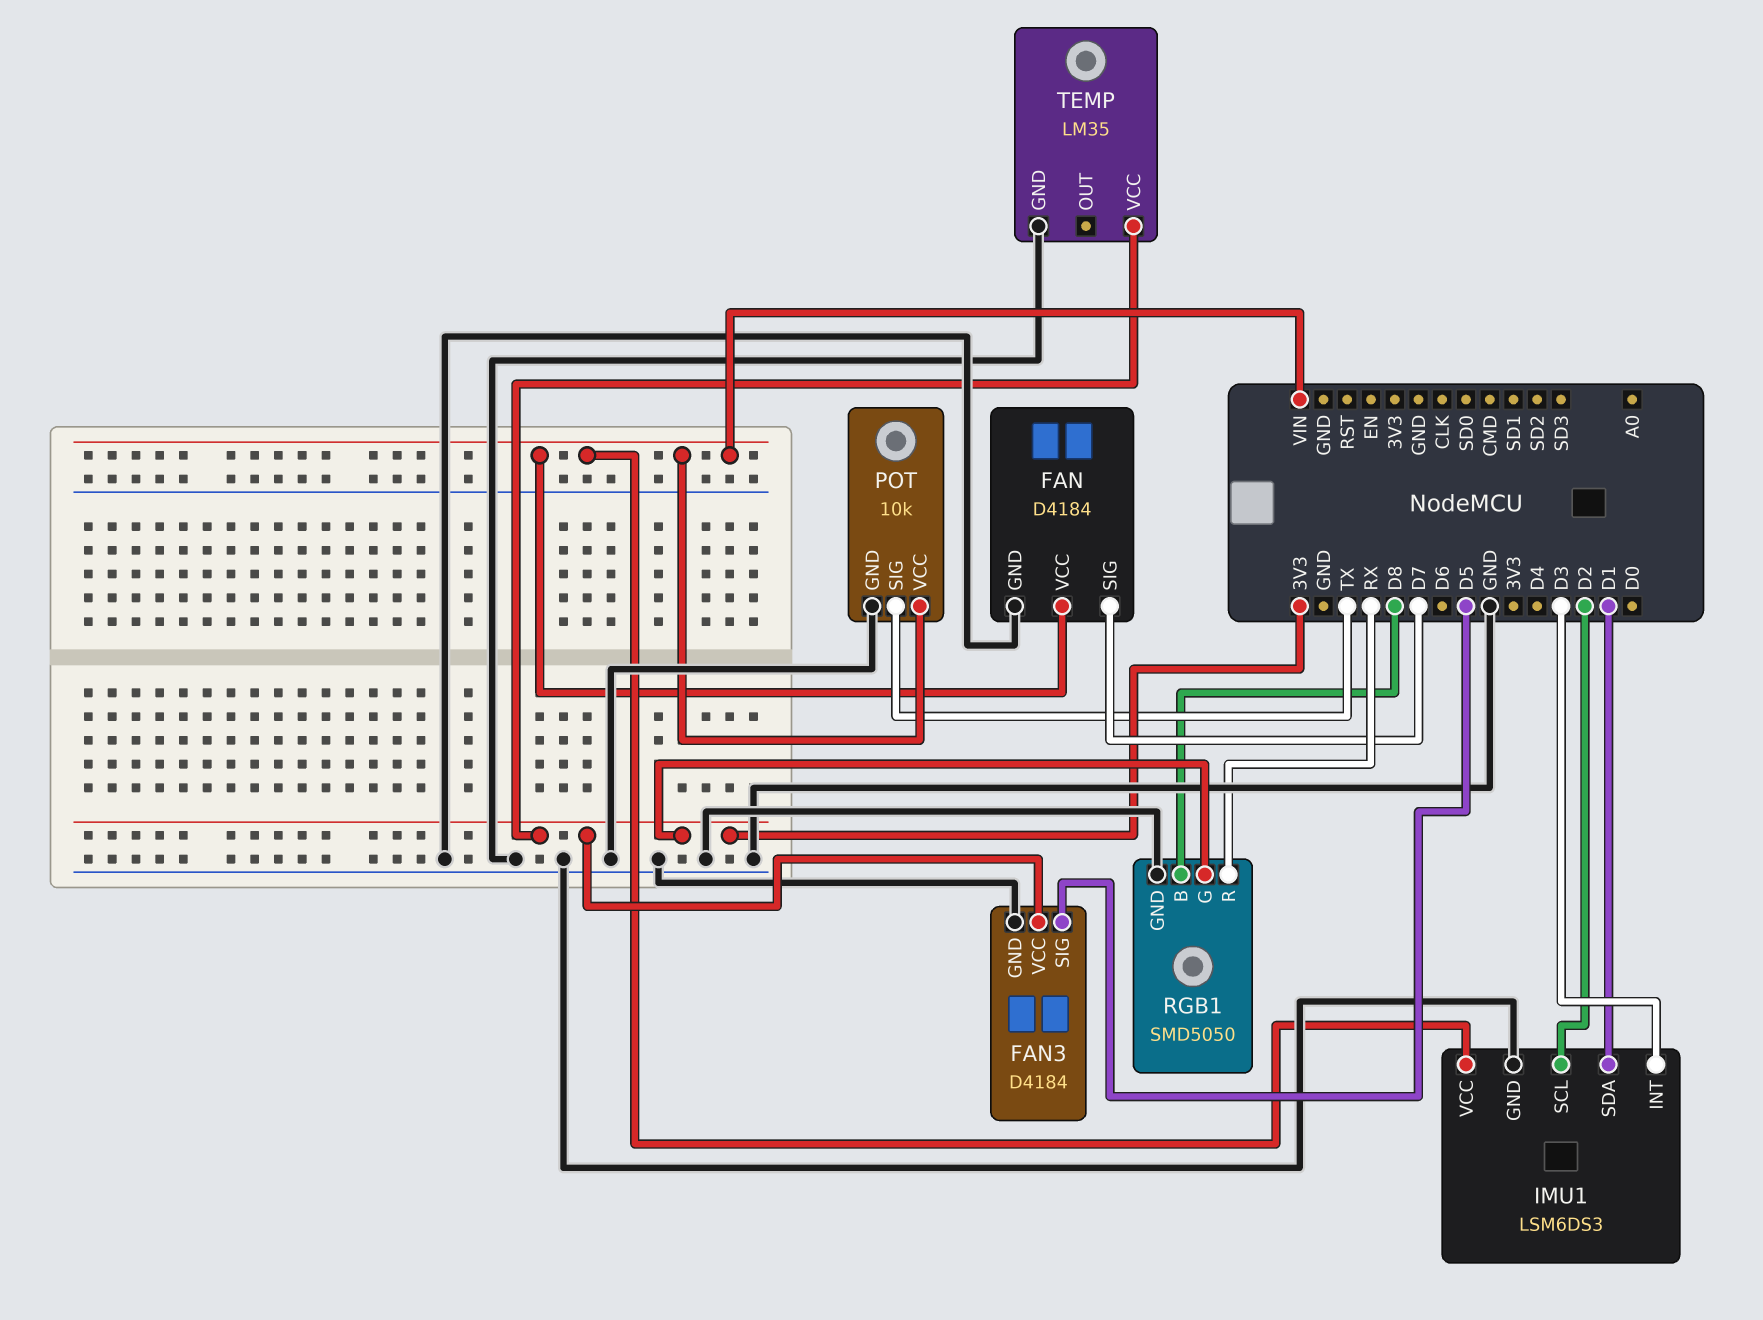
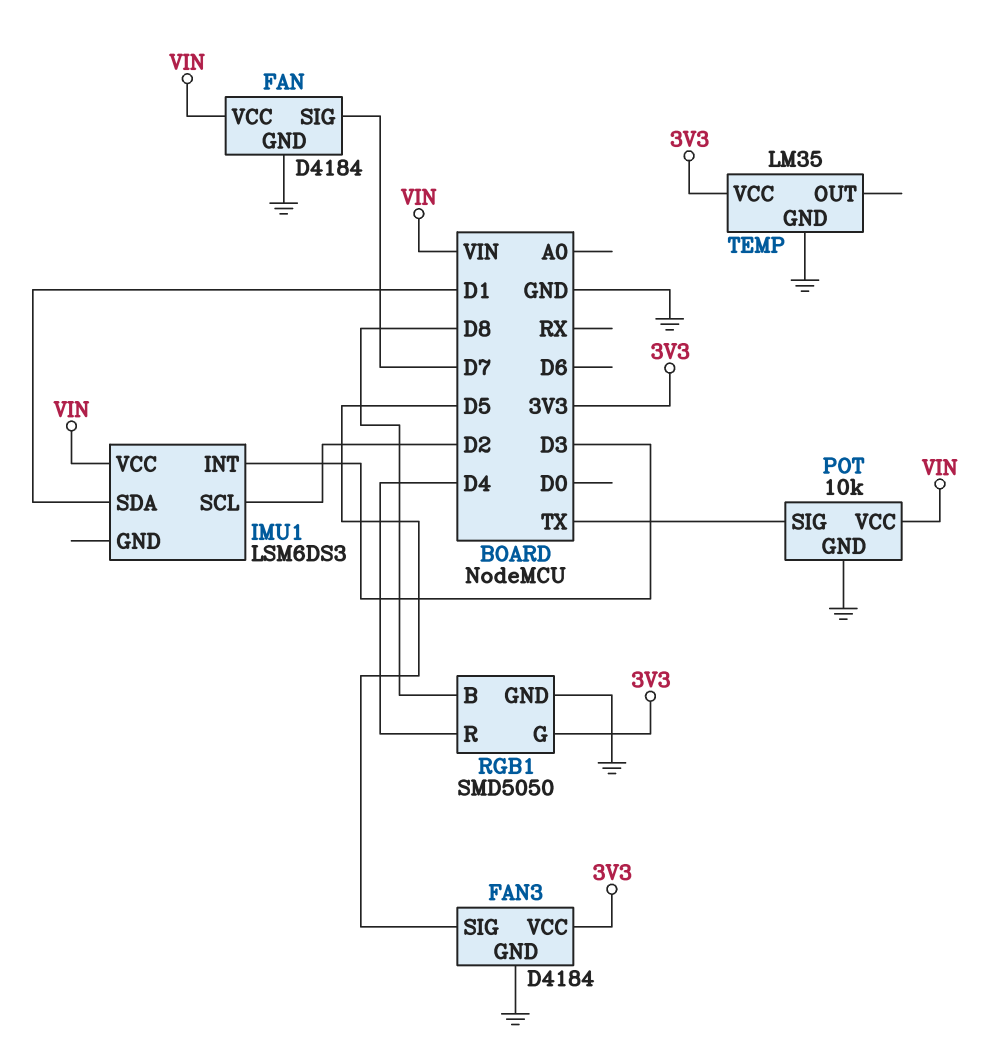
IMU1 pin GND: GND -> none
RGB1 pin R: RX -> D4

